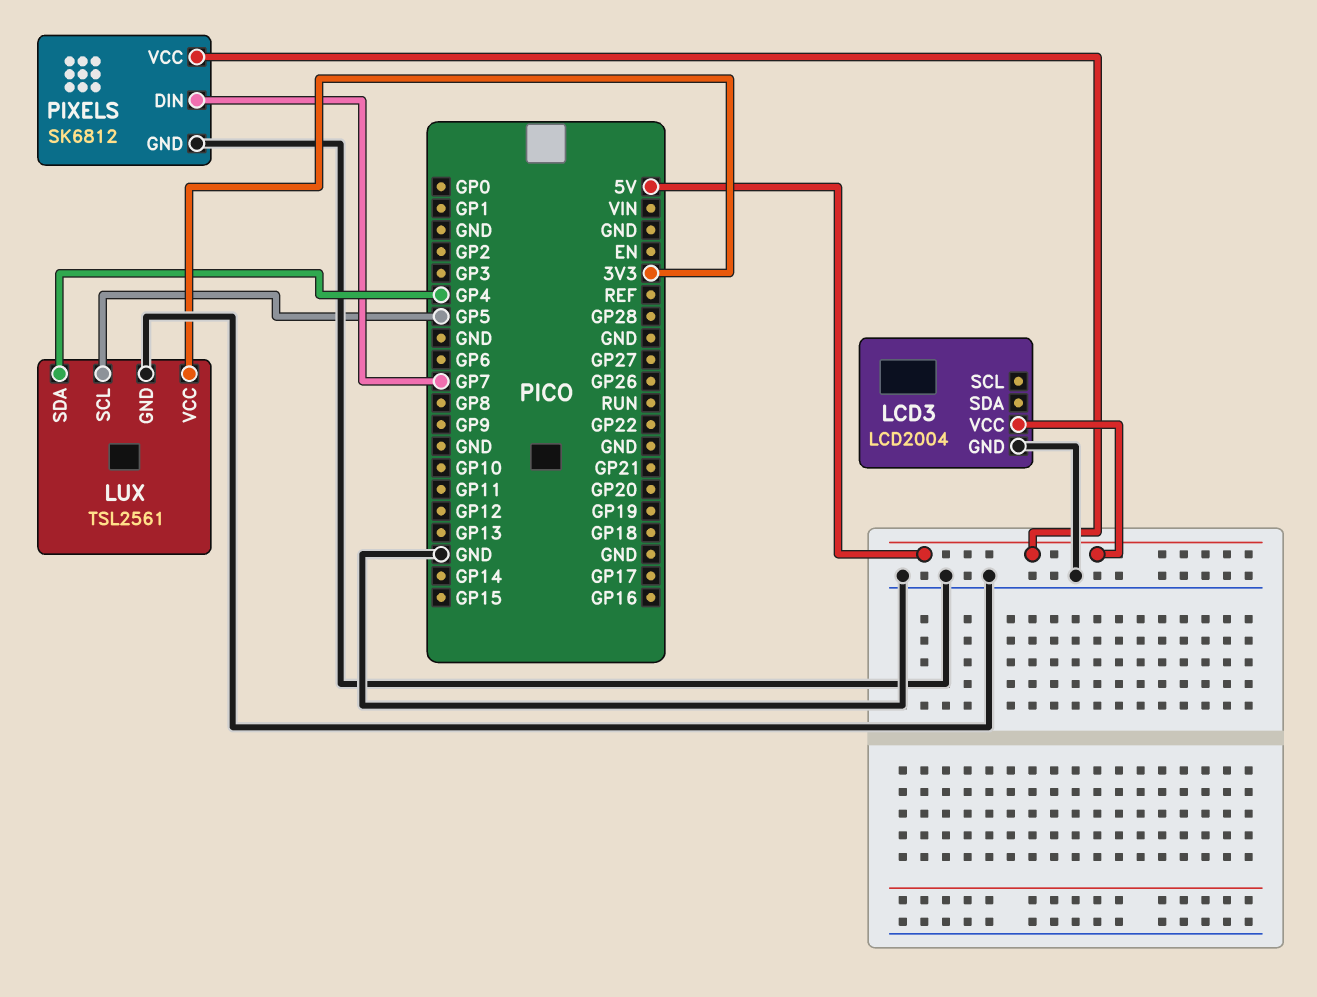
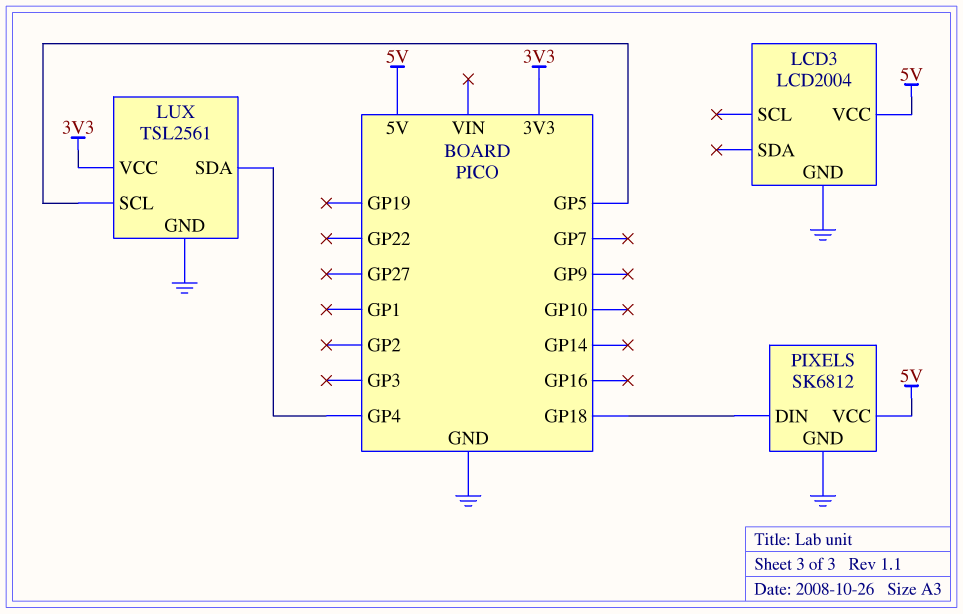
PIXELS pin DIN: GP7 -> GP18

